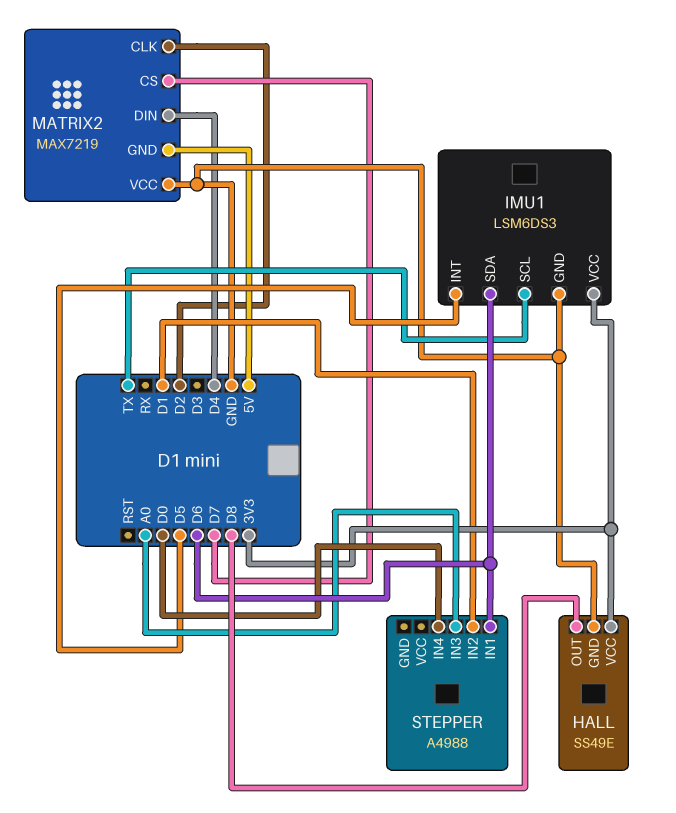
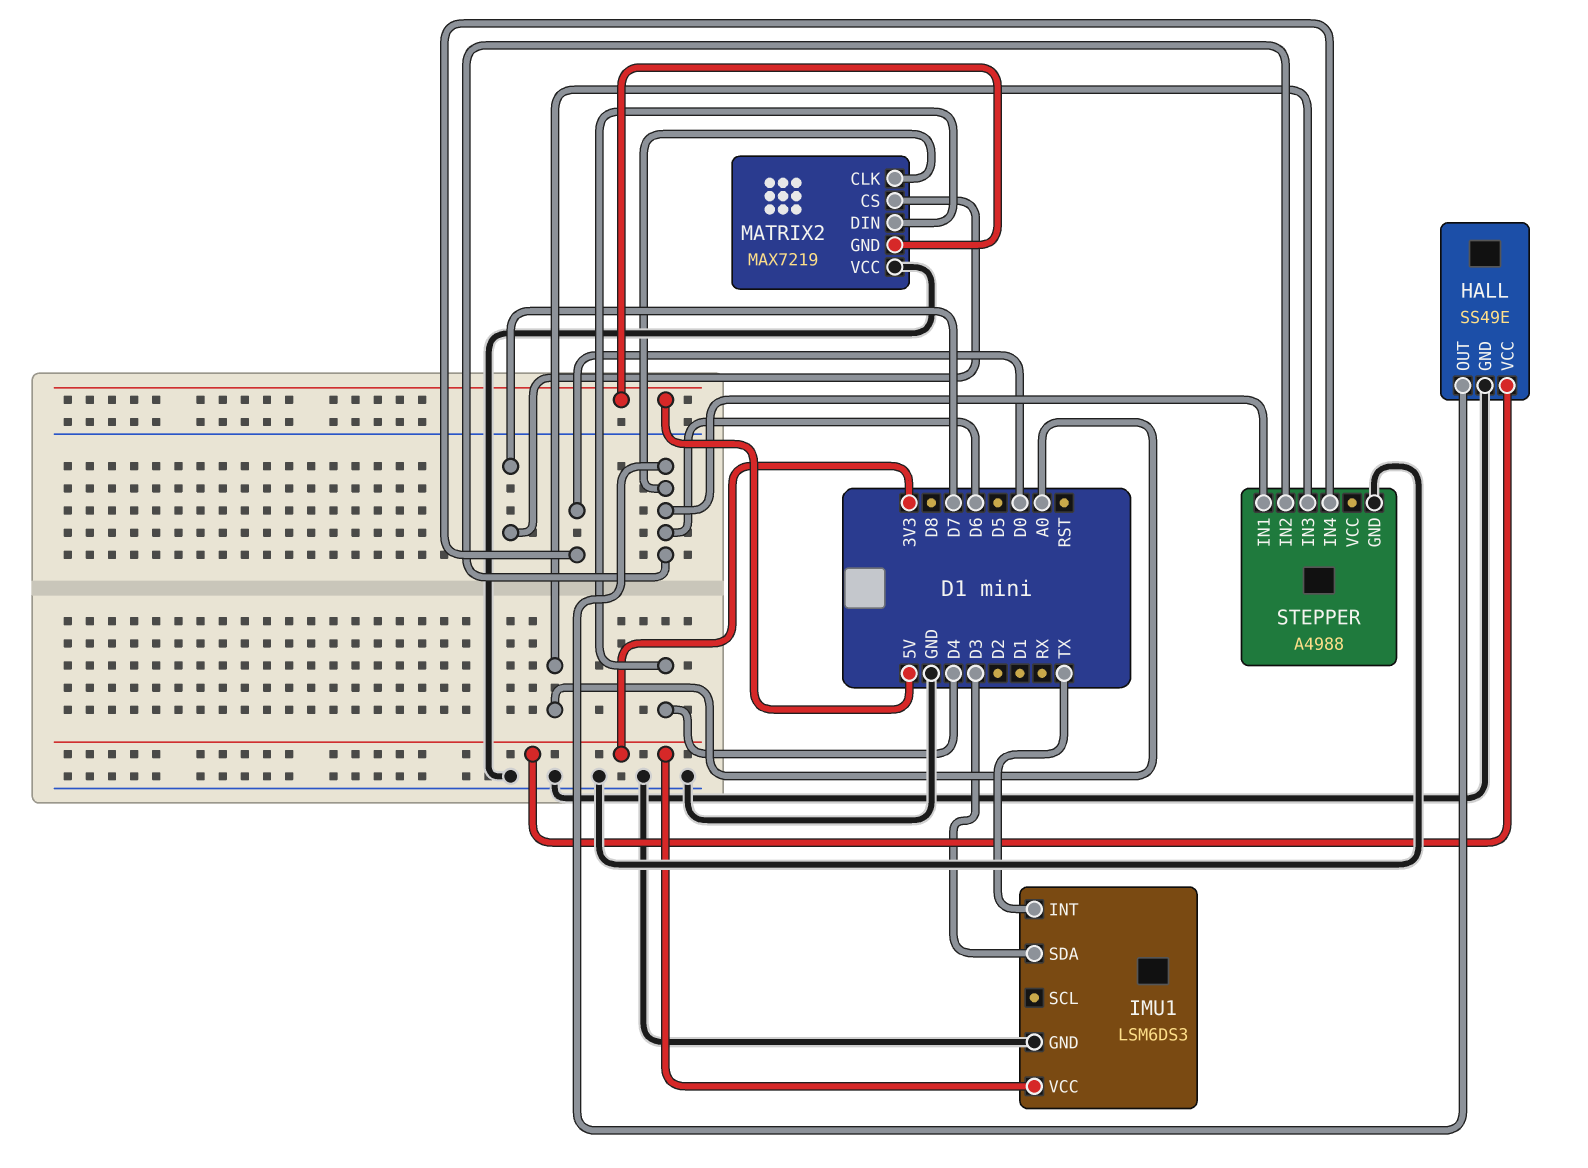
HALL pin OUT: D8 -> D6
IMU1 pin INT: D5 -> TX
IMU1 pin SCL: TX -> none
IMU1 pin SDA: D6 -> D3
MATRIX2 pin CLK: D2 -> D6
STEPPER pin GND: none -> GND
STEPPER pin IN2: D1 -> D6

